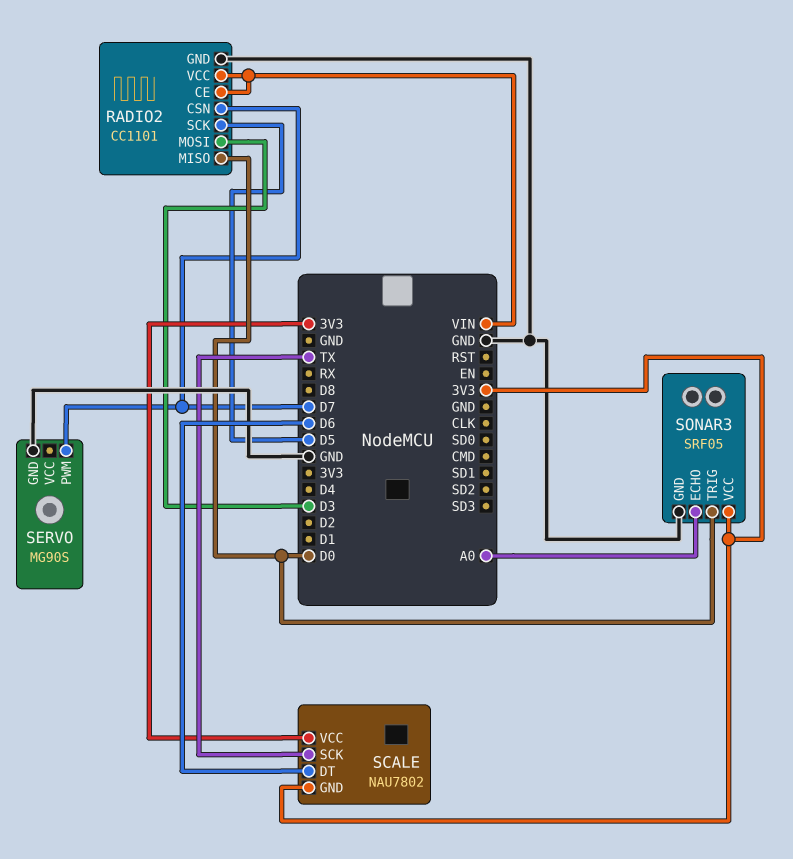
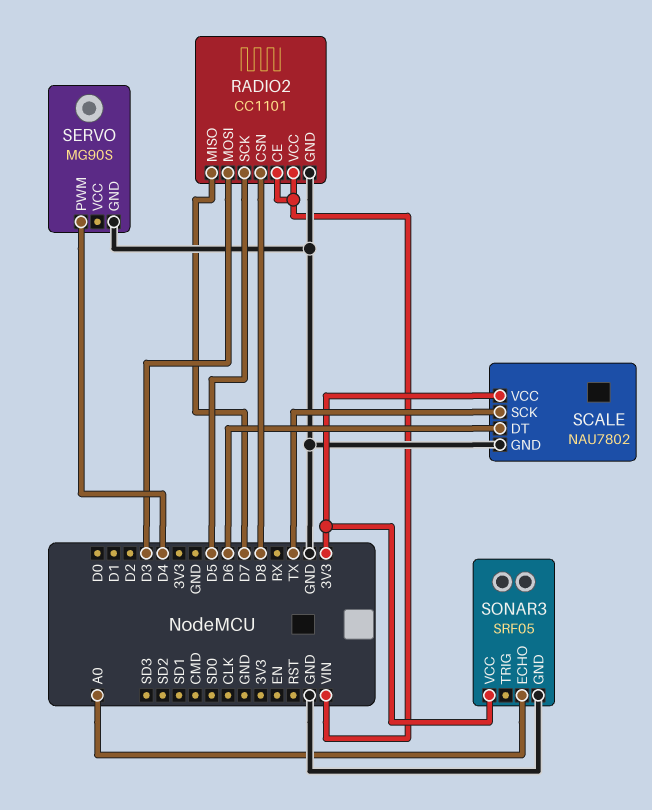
RADIO2 pin CSN: D7 -> D8
RADIO2 pin MISO: D0 -> D7
SCALE pin GND: 3V3 -> GND
SERVO pin PWM: D7 -> D4
SONAR3 pin TRIG: D0 -> none

